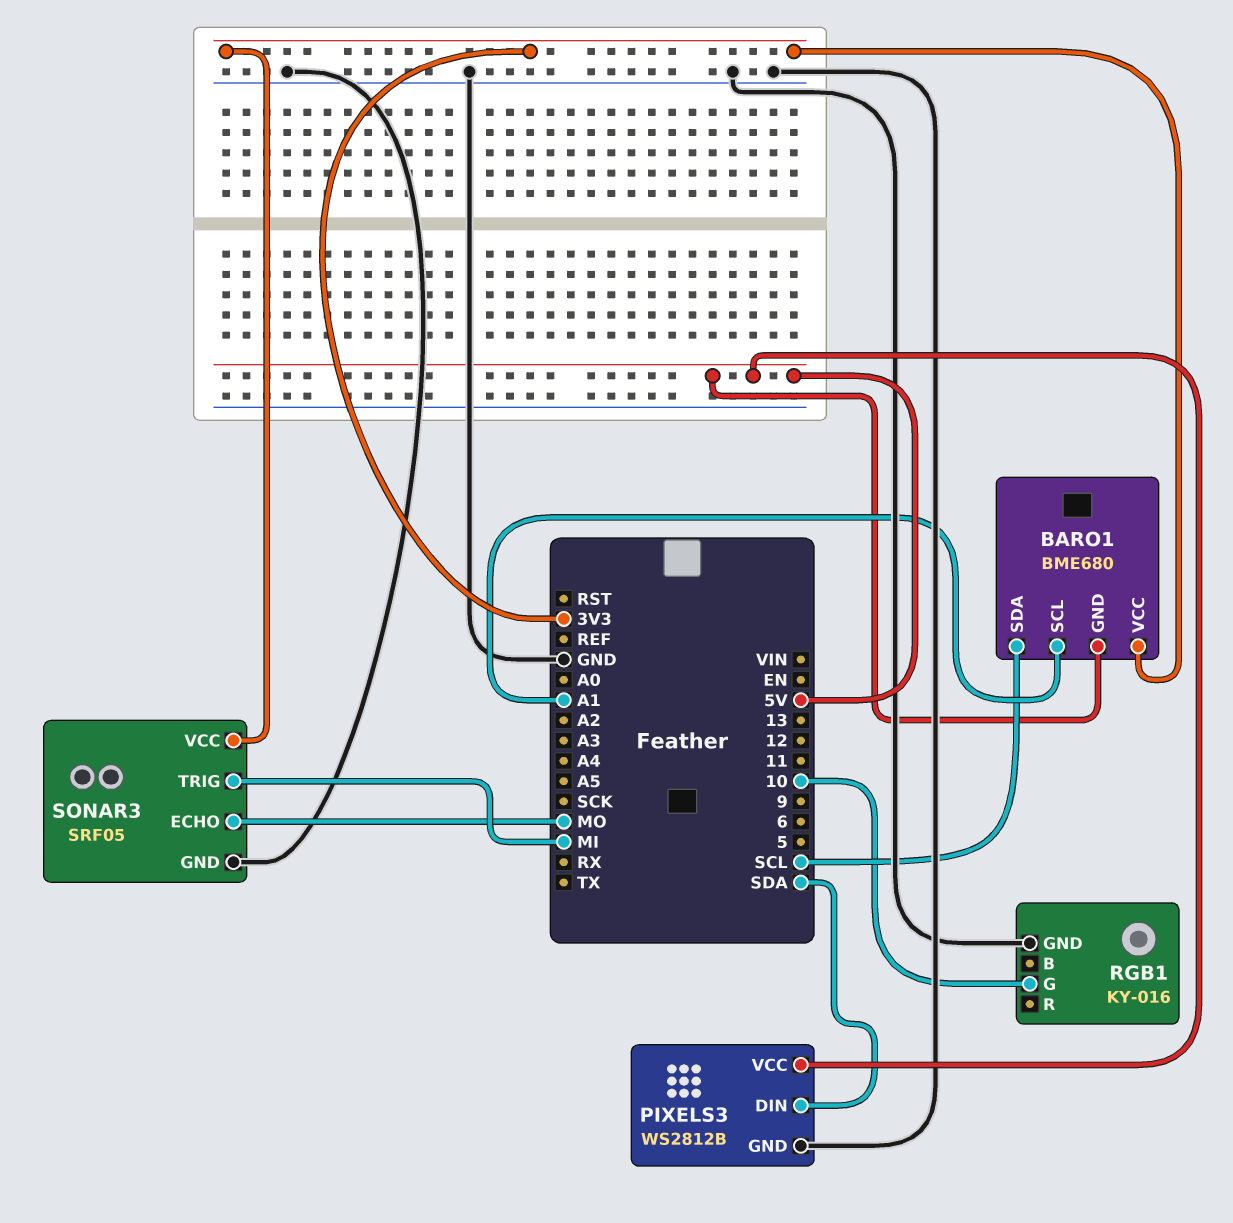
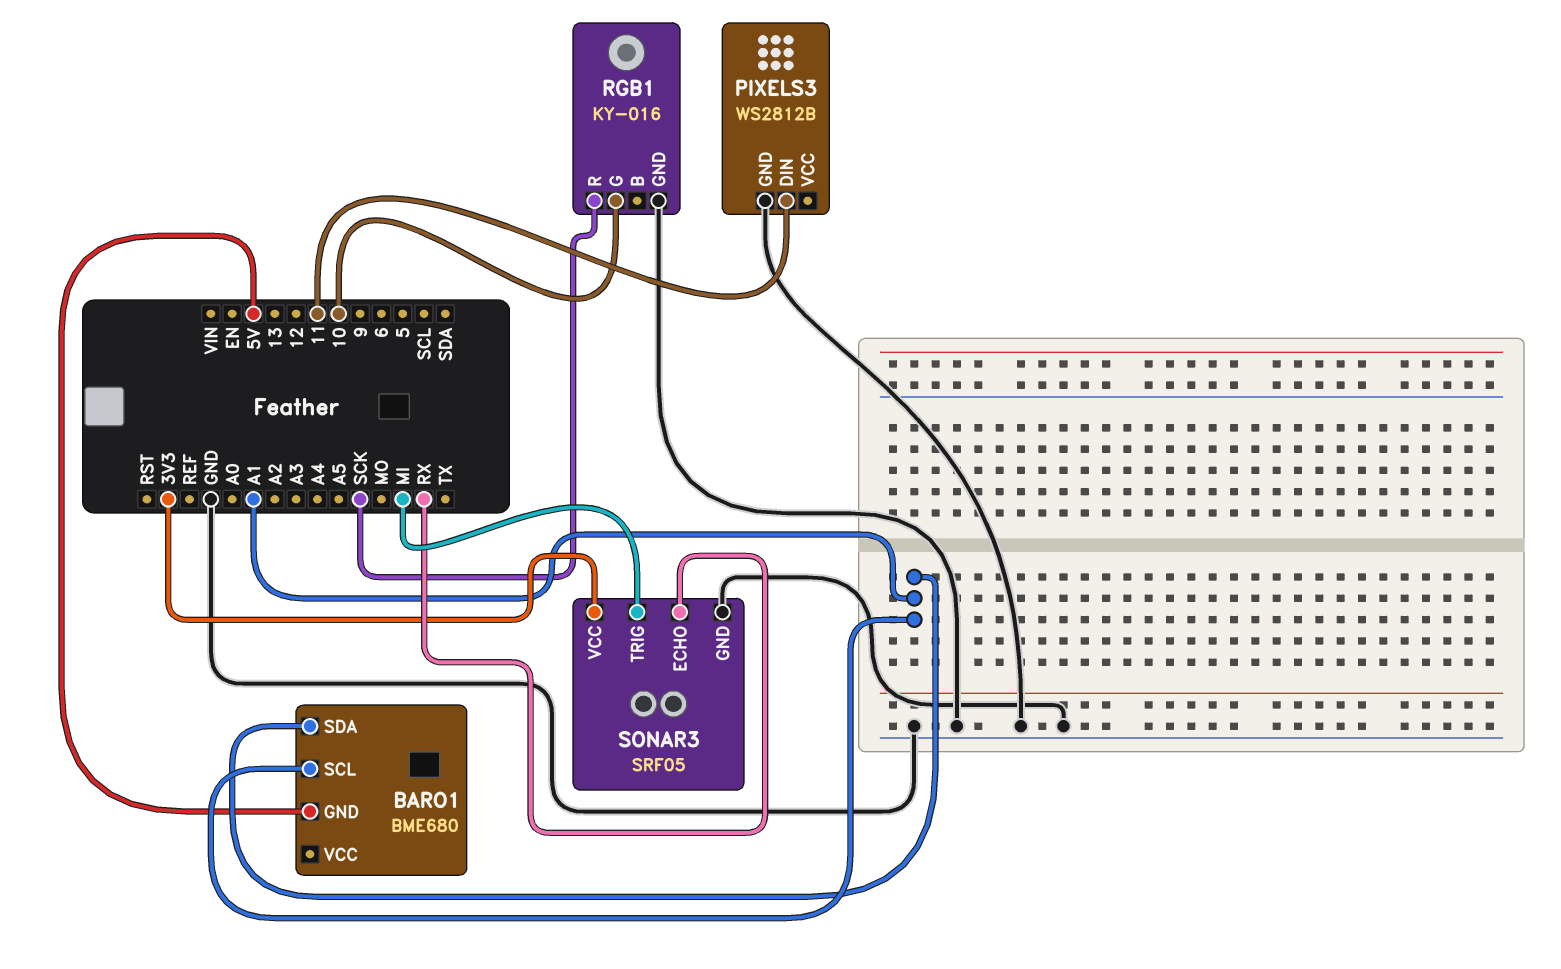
BARO1 pin SDA: SCL -> A1
BARO1 pin VCC: 3V3 -> none
PIXELS3 pin DIN: SDA -> 11
PIXELS3 pin VCC: 5V -> none
RGB1 pin R: none -> SCK
SONAR3 pin ECHO: MO -> RX

